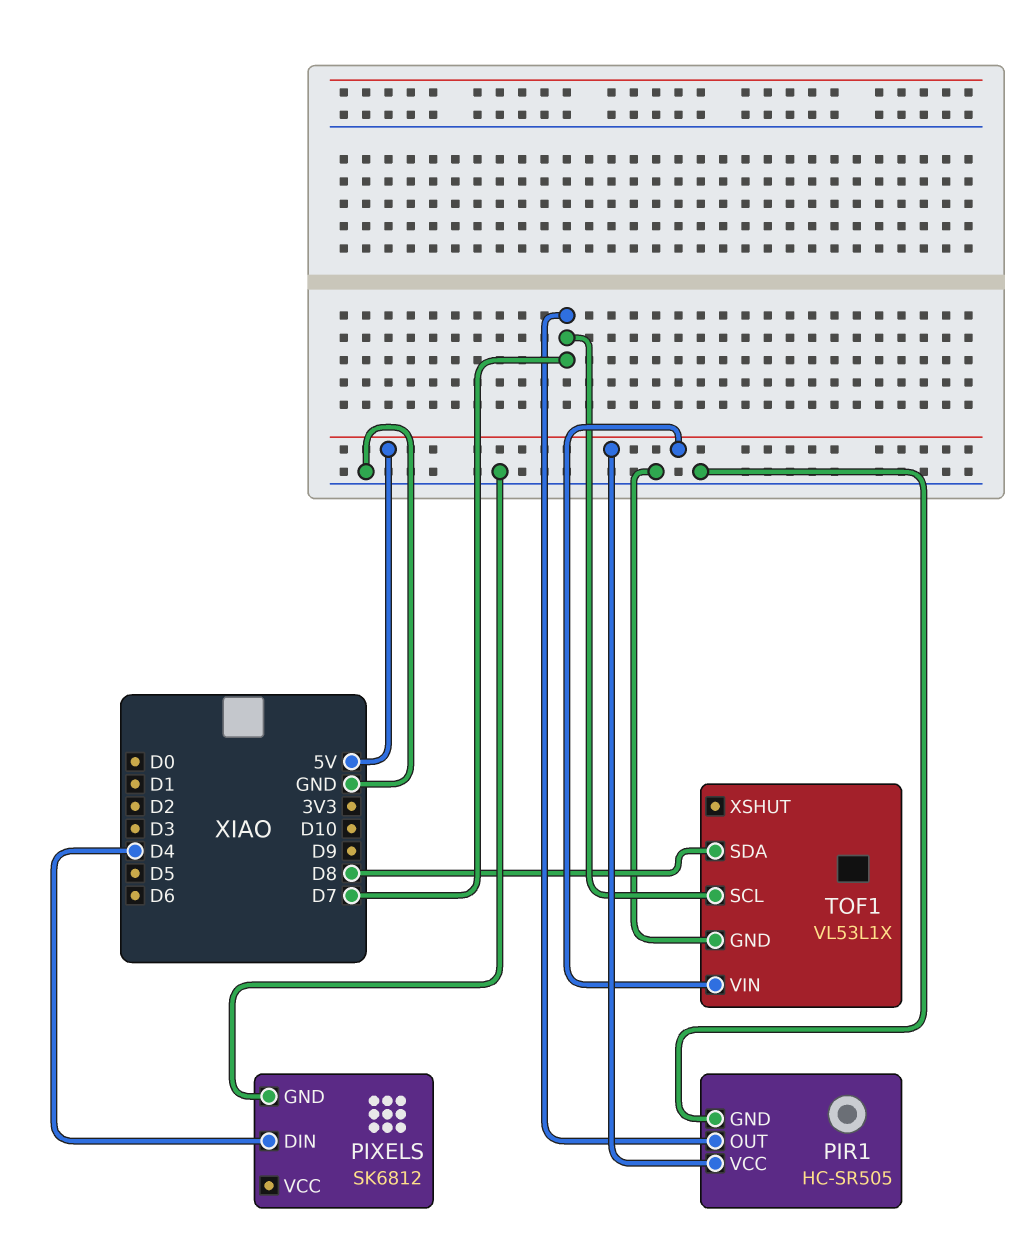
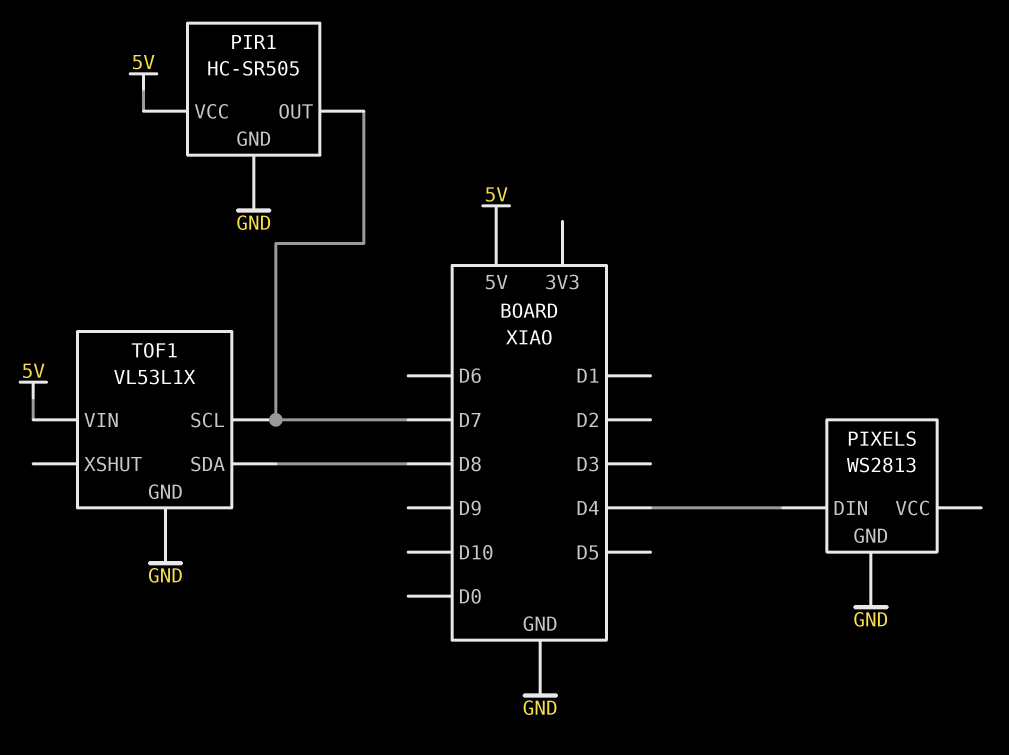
PIXELS: SK6812 -> WS2813

